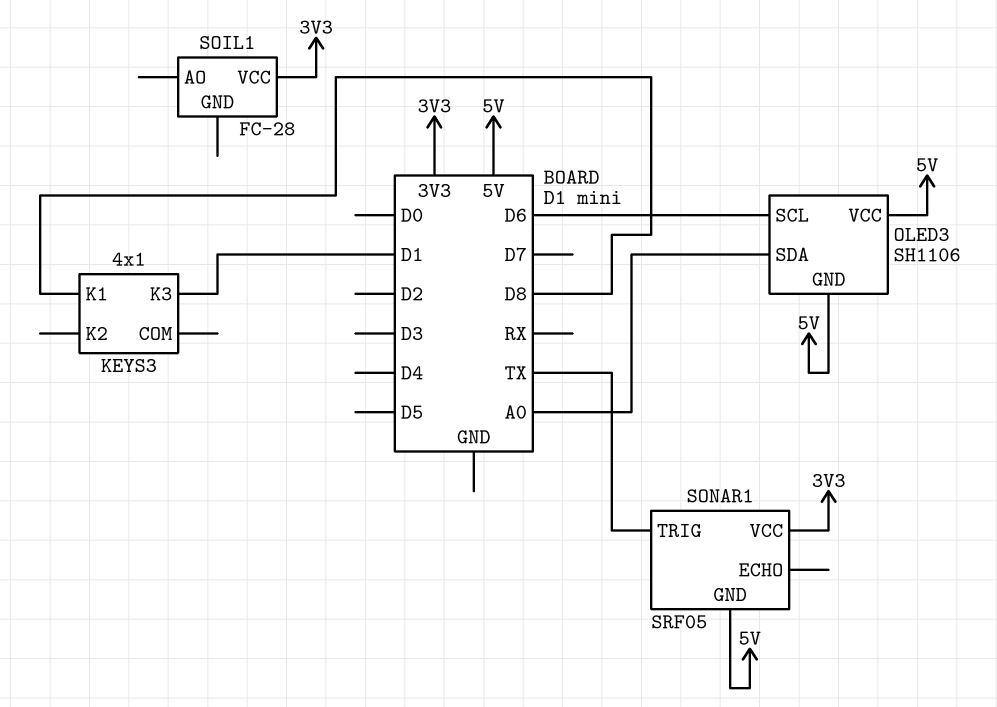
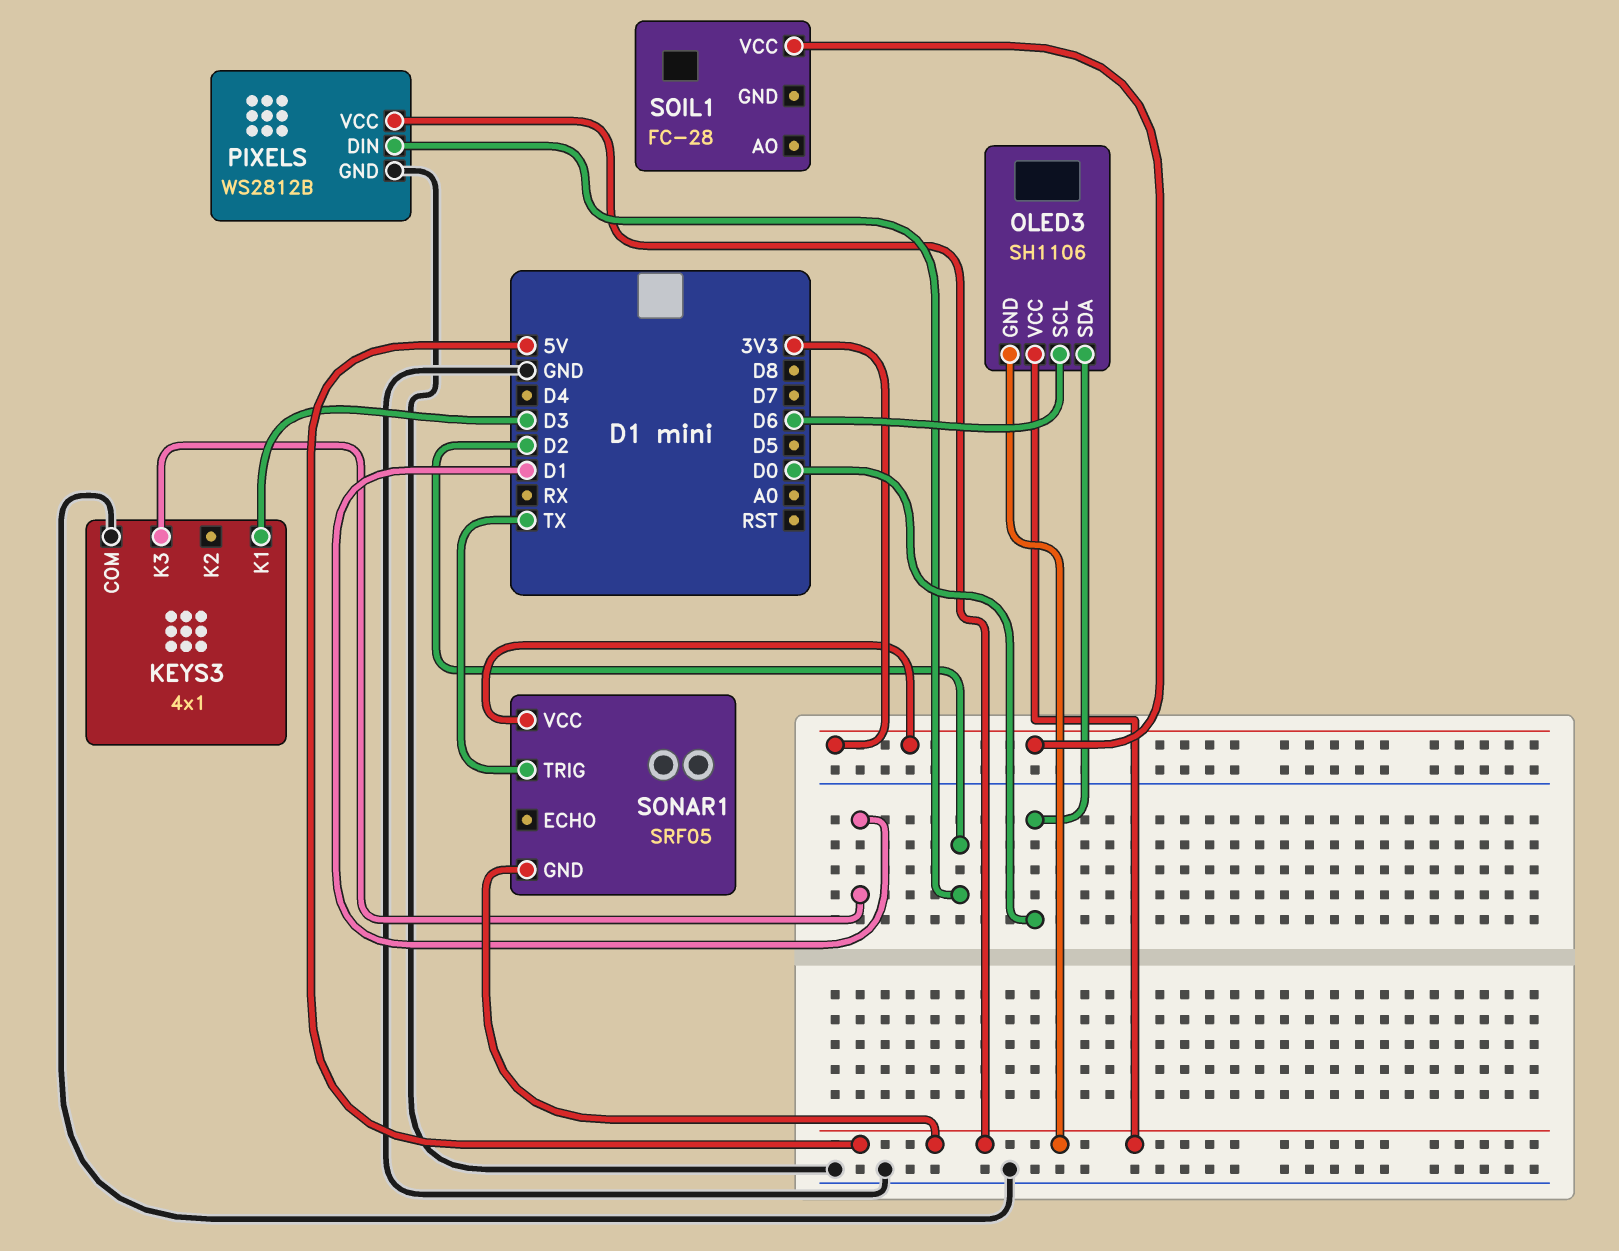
KEYS3 pin COM: none -> GND
KEYS3 pin K1: D8 -> D3
OLED3 pin SDA: A0 -> D0
PIXELS: none -> WS2812B
PIXELS pin DIN: none -> D2
PIXELS pin GND: none -> GND
PIXELS pin VCC: none -> 5V

